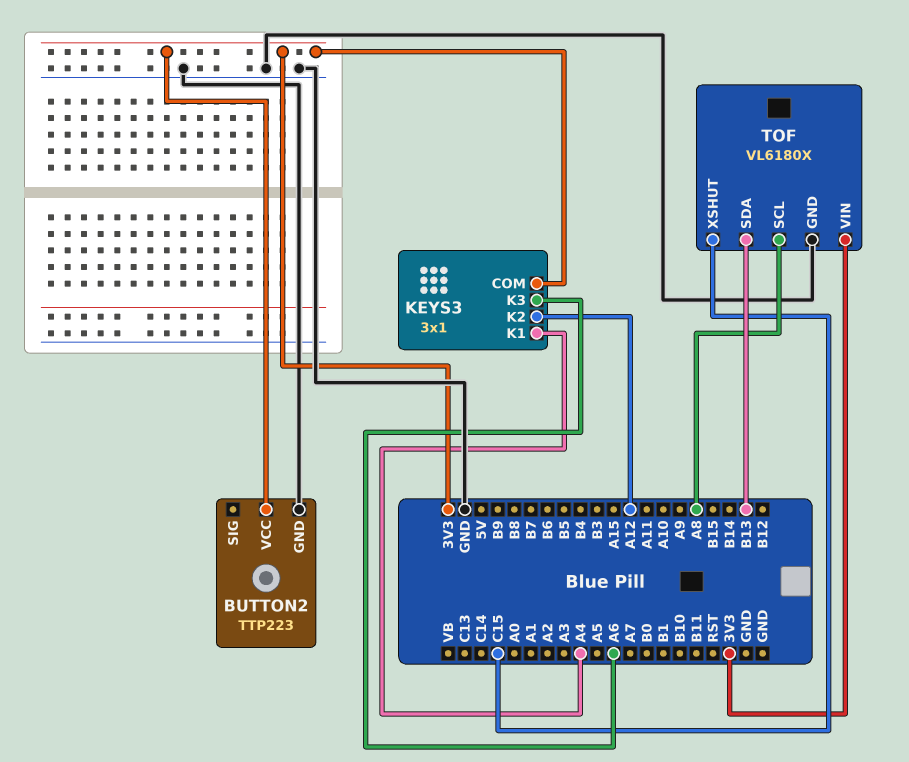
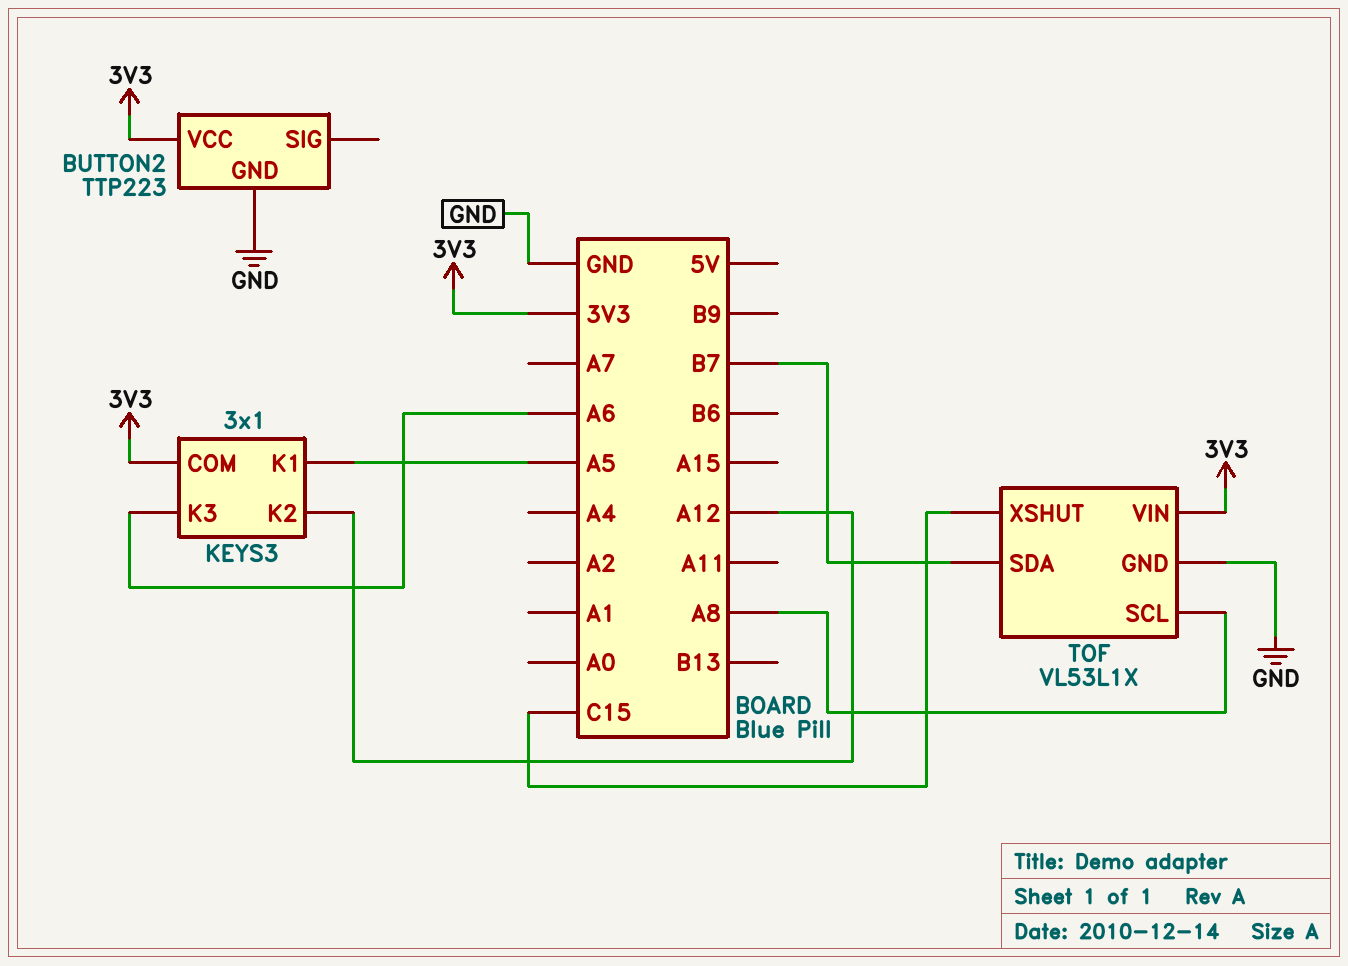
KEYS3 pin K1: A4 -> A5
TOF: VL6180X -> VL53L1X
TOF pin SDA: B13 -> B7

